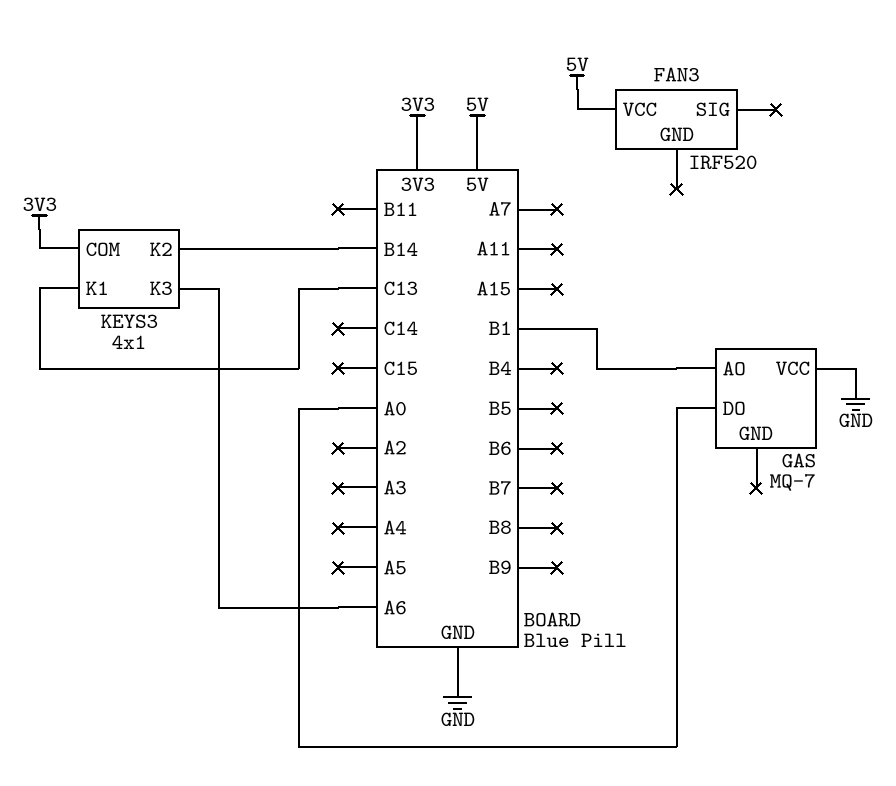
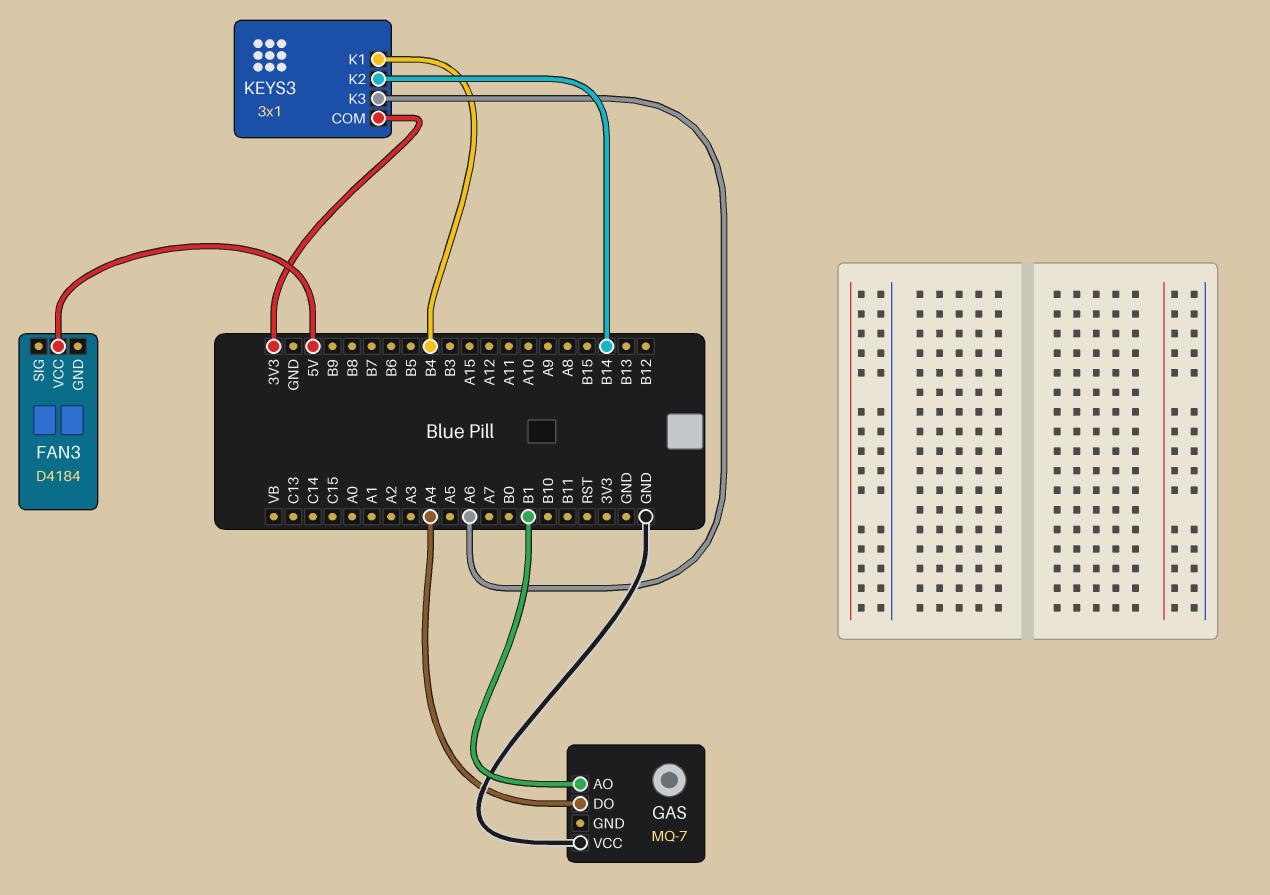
FAN3: IRF520 -> D4184
GAS pin DO: A0 -> A4
KEYS3: 4x1 -> 3x1
KEYS3 pin K1: C13 -> B4

